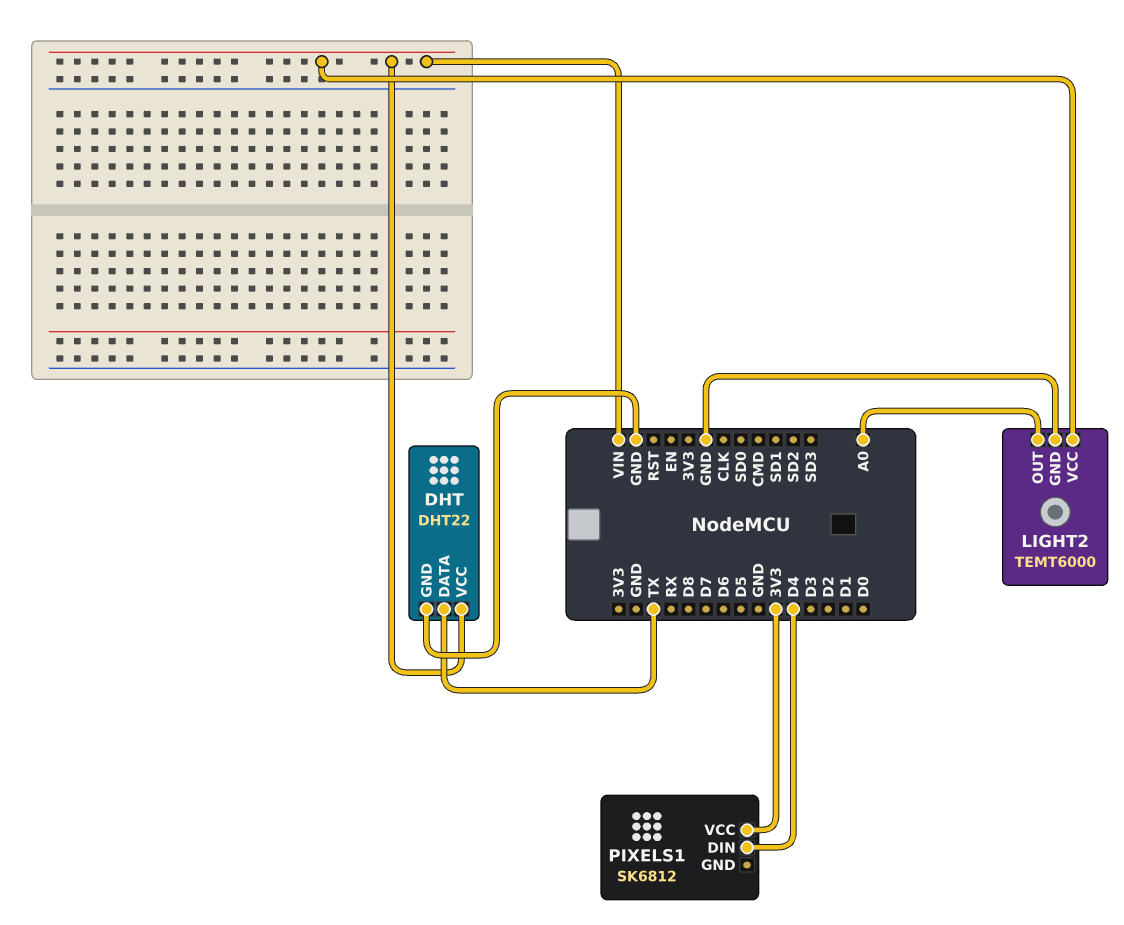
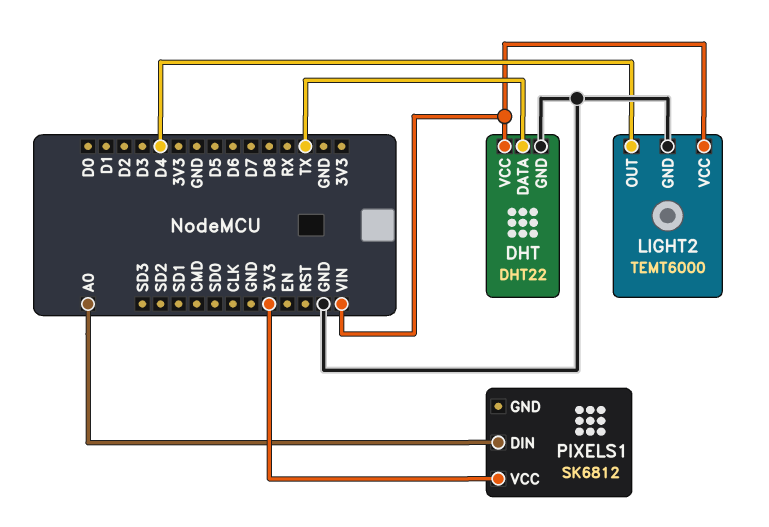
LIGHT2 pin OUT: A0 -> D4
PIXELS1 pin DIN: D4 -> A0

